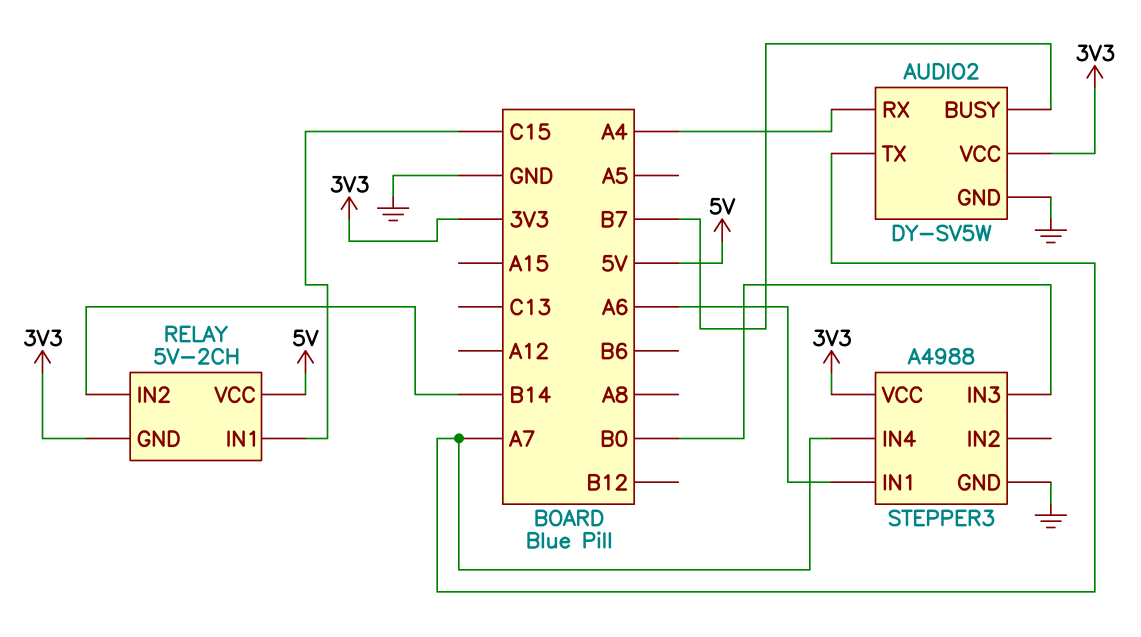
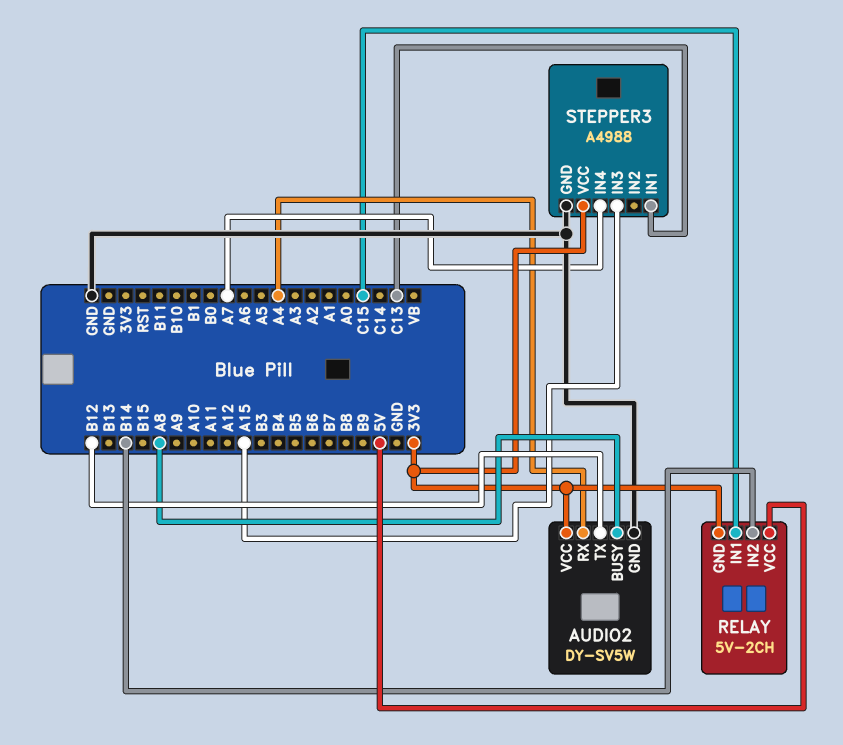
AUDIO2 pin BUSY: B7 -> A8
AUDIO2 pin TX: A7 -> B12
STEPPER3 pin IN1: A6 -> C13
STEPPER3 pin IN3: B0 -> A15

